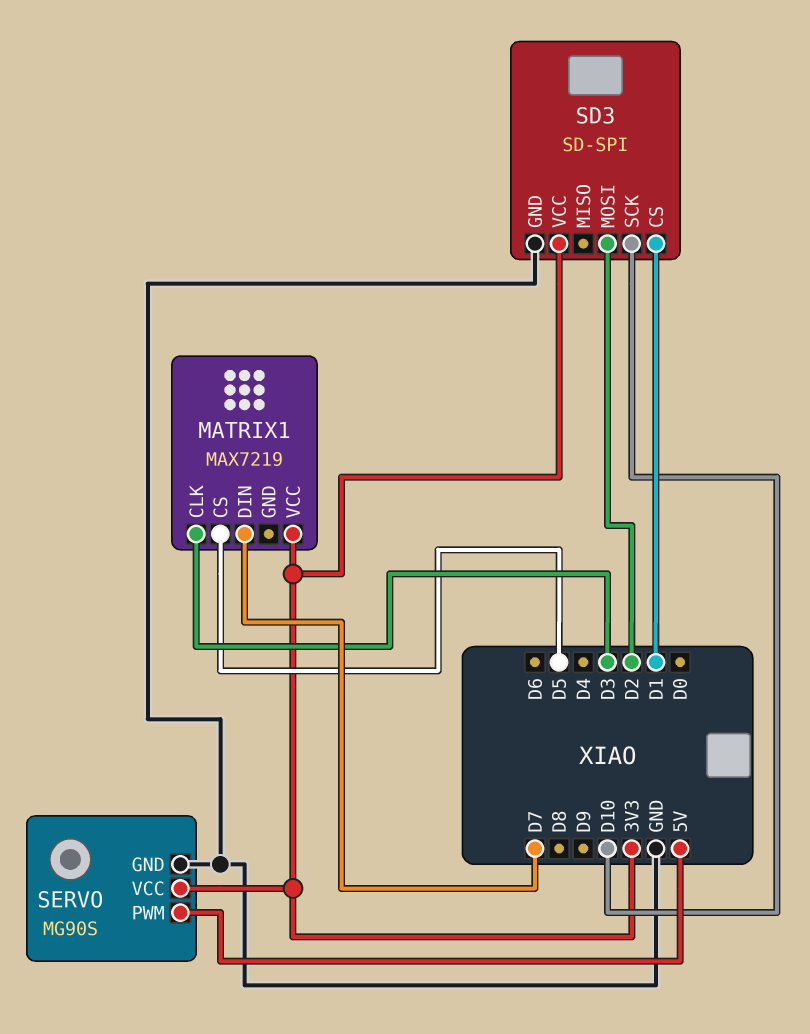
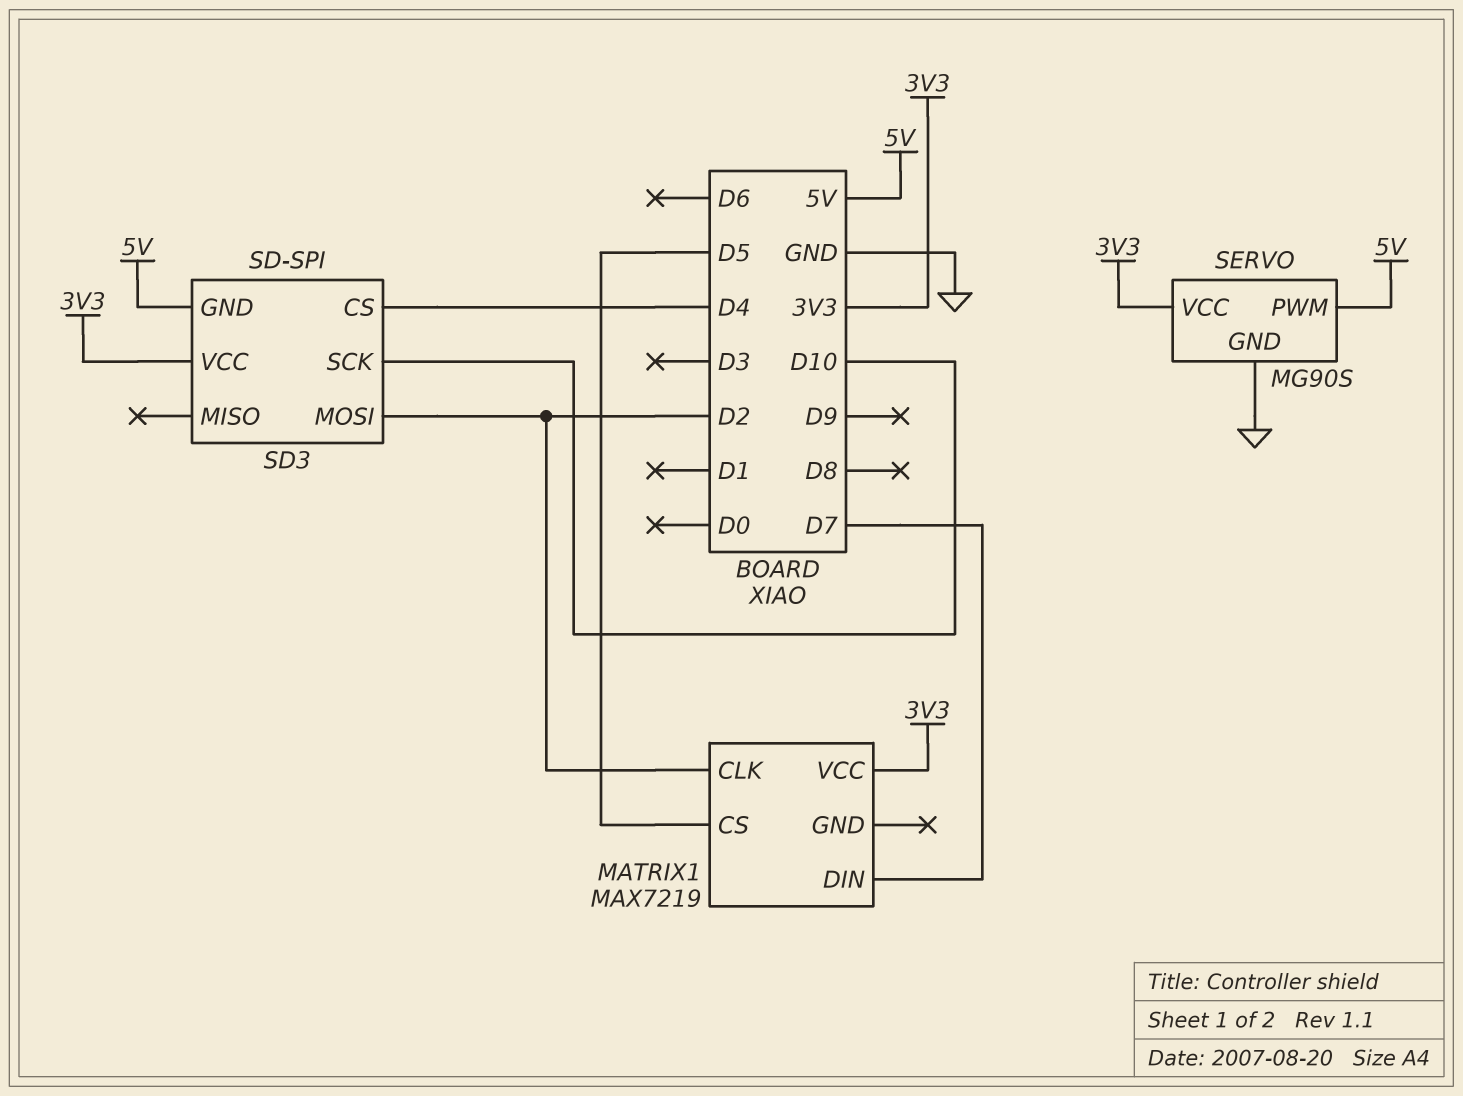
MATRIX1 pin CLK: D3 -> D2
SD3 pin CS: D1 -> D4
SD3 pin GND: GND -> 5V

